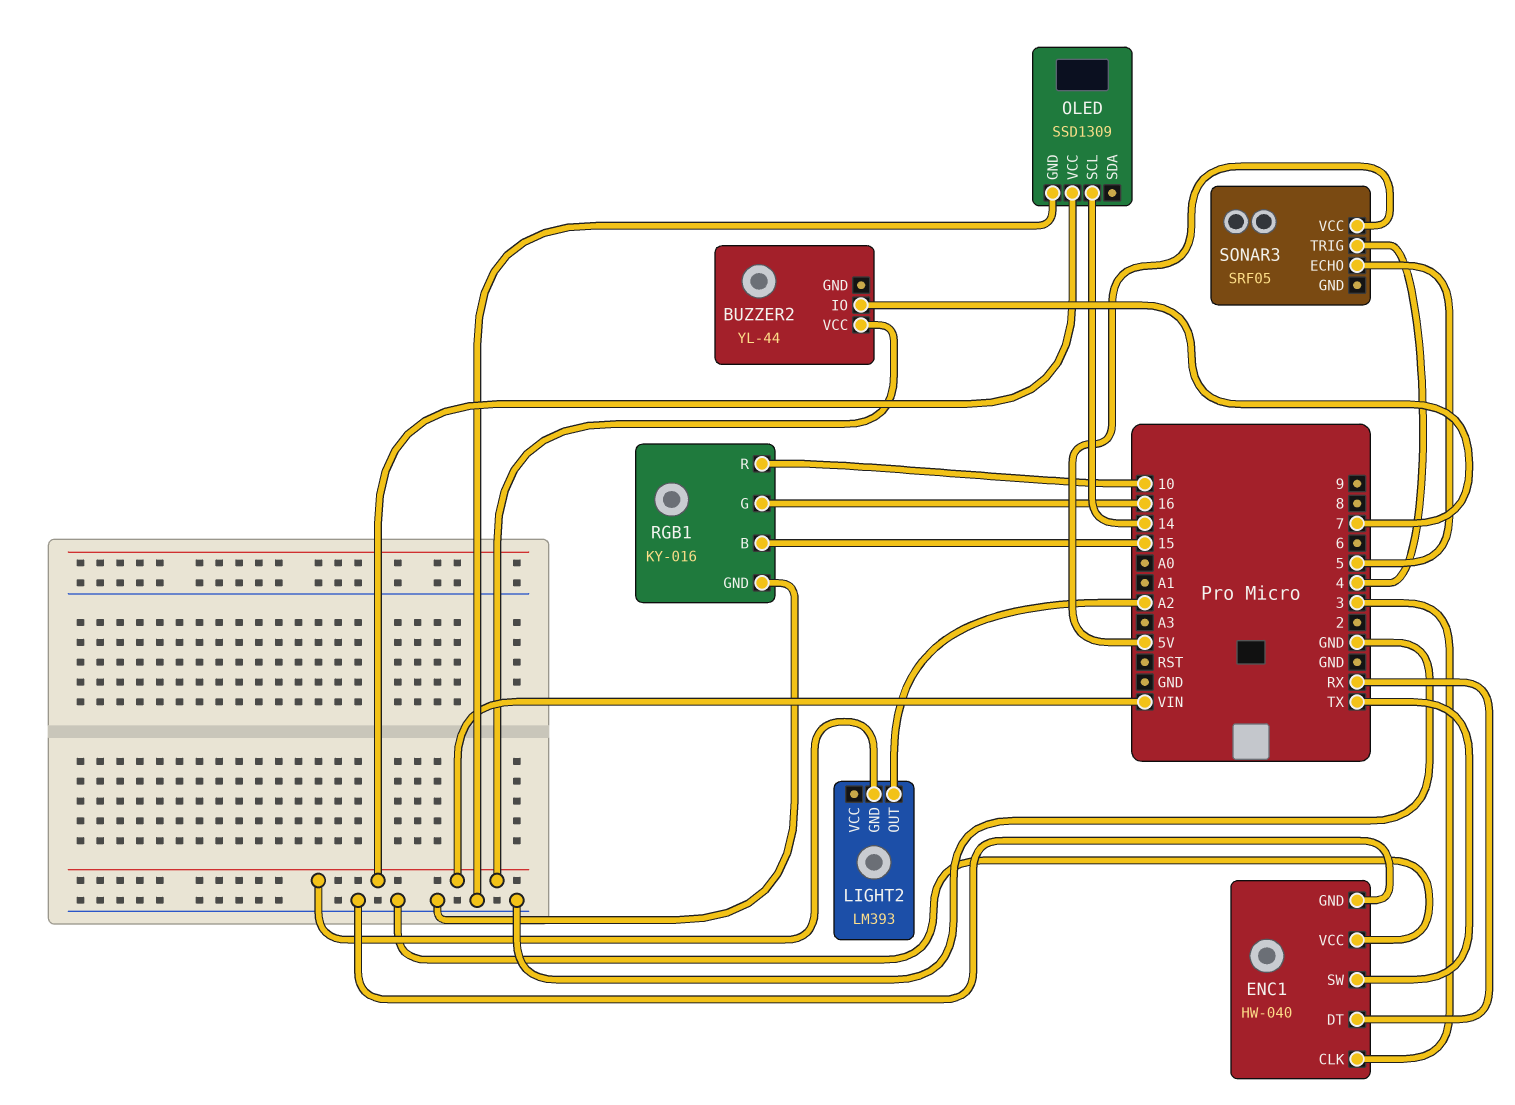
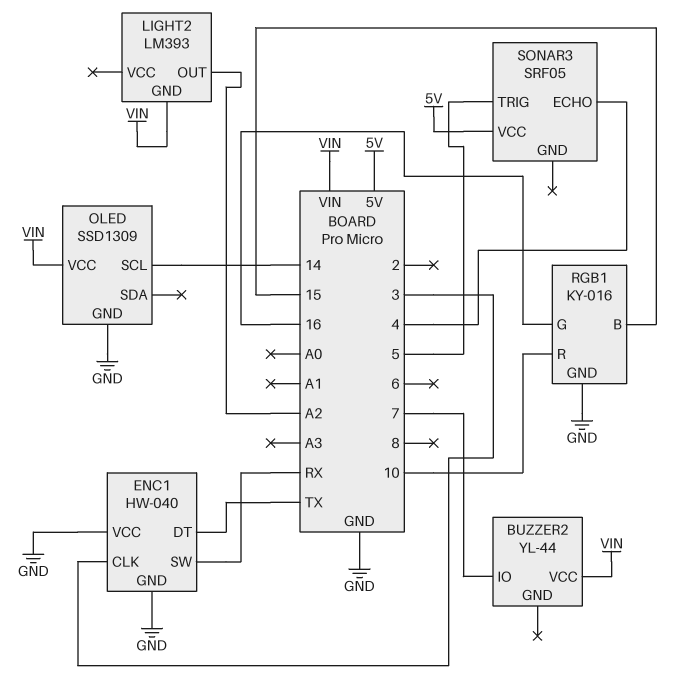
ENC1 pin DT: RX -> TX
ENC1 pin SW: TX -> RX
SONAR3 pin ECHO: 5 -> 4
SONAR3 pin TRIG: 4 -> 5

